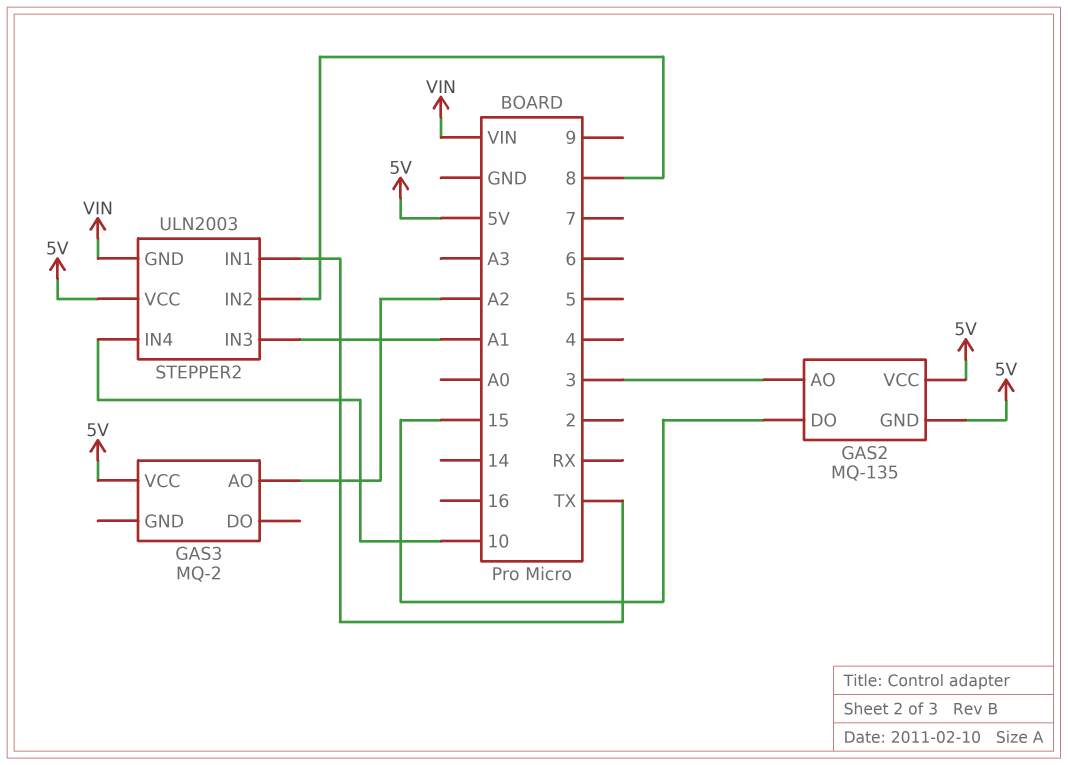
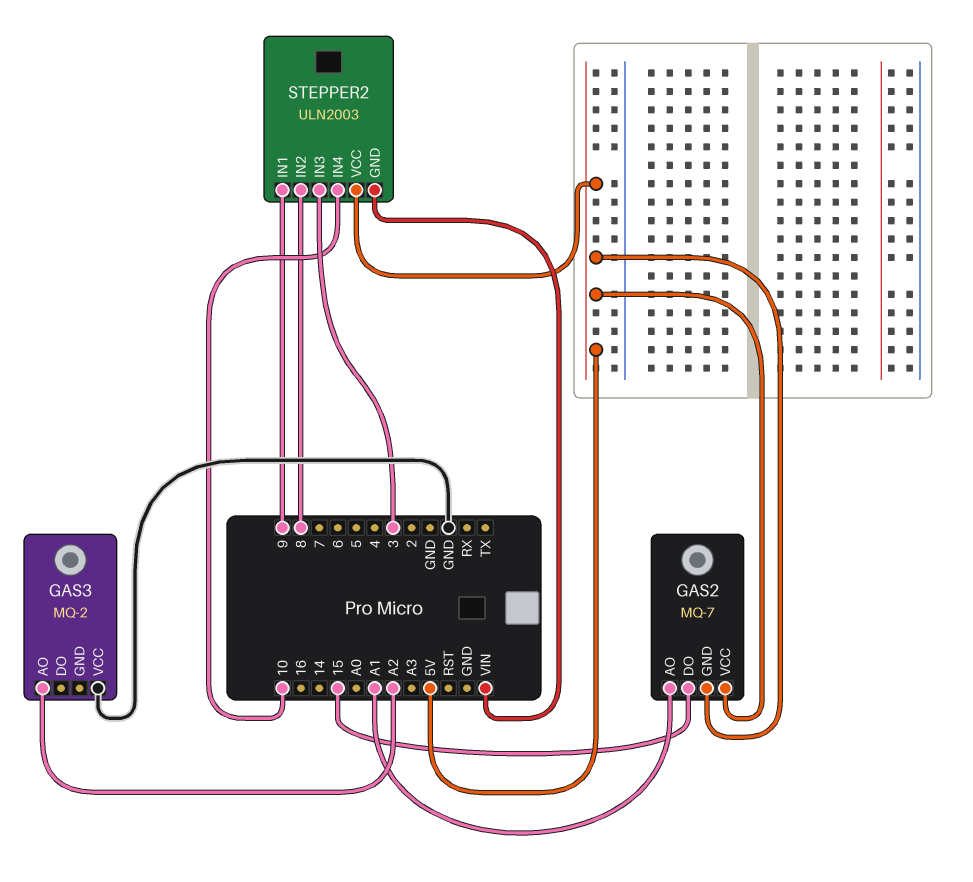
GAS2: MQ-135 -> MQ-7
GAS2 pin AO: 3 -> A1
GAS3 pin VCC: 5V -> GND
STEPPER2 pin IN1: TX -> 9
STEPPER2 pin IN3: A1 -> 3

